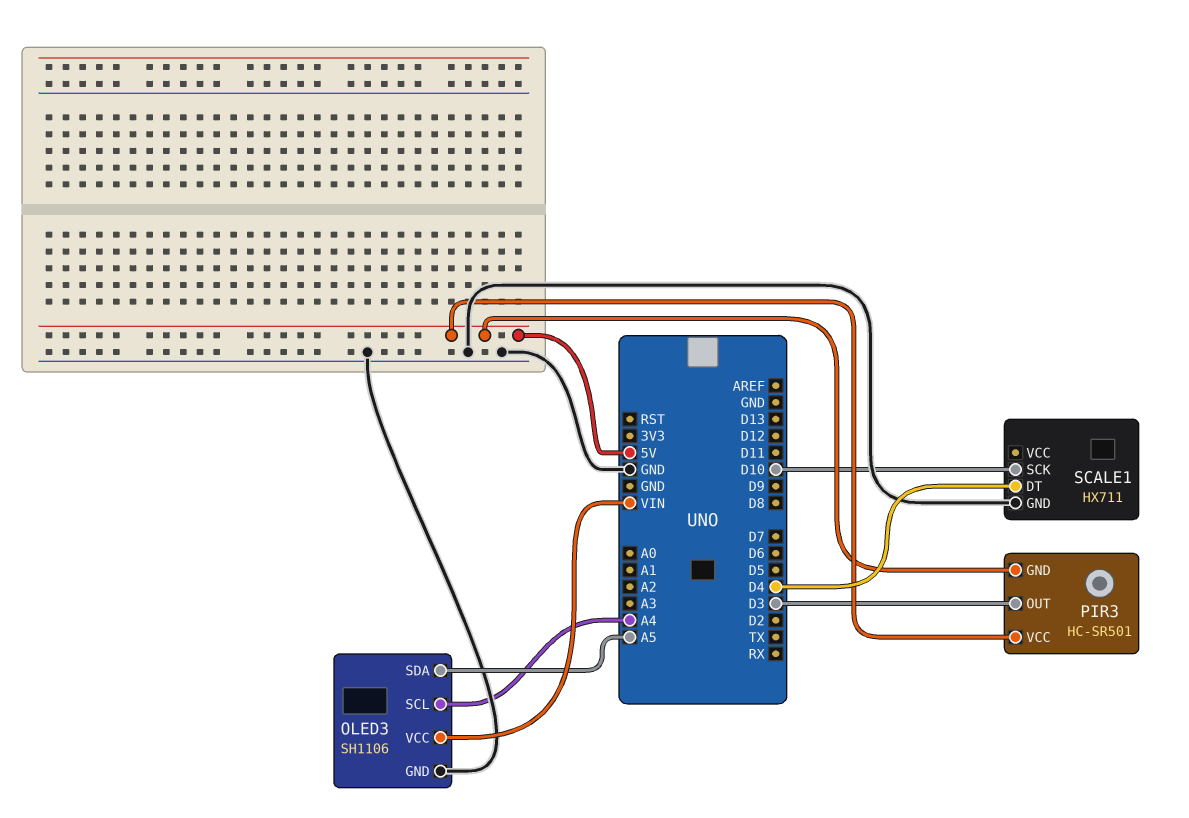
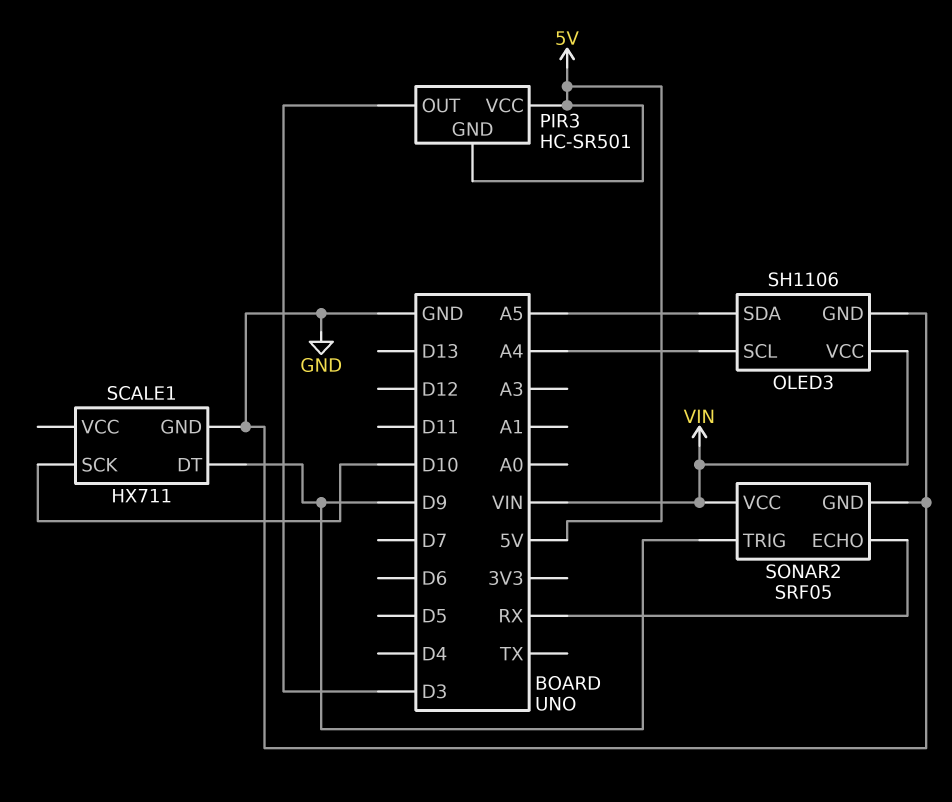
SCALE1 pin DT: D4 -> D9
SONAR2: none -> SRF05
SONAR2 pin ECHO: none -> RX
SONAR2 pin GND: none -> GND
SONAR2 pin TRIG: none -> D9
SONAR2 pin VCC: none -> VIN

